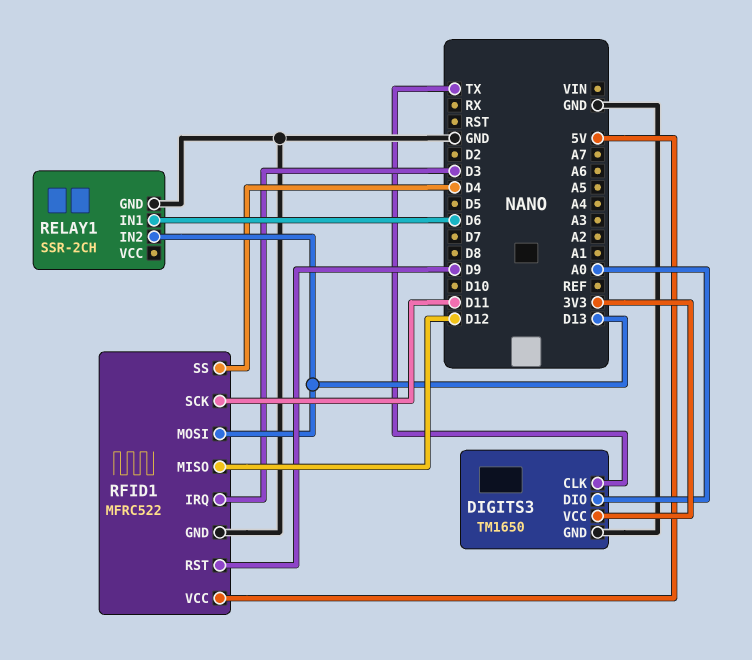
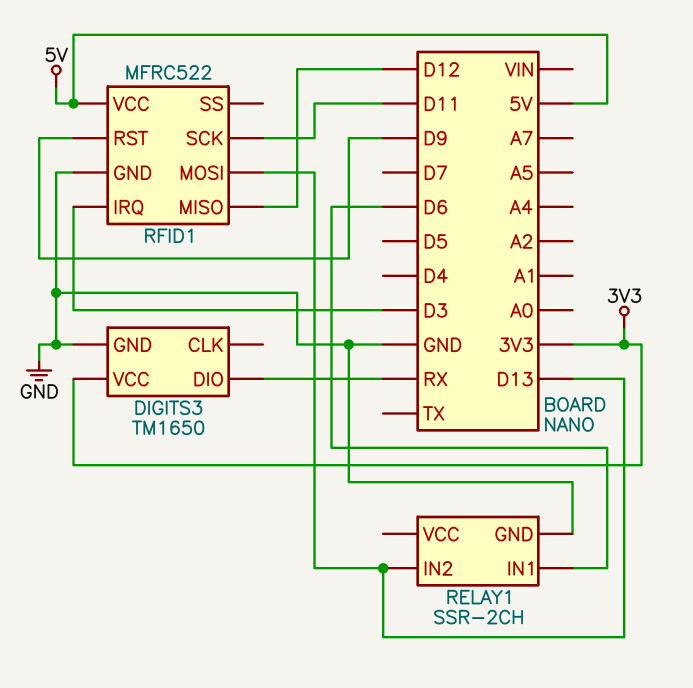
DIGITS3 pin CLK: TX -> none
DIGITS3 pin DIO: A0 -> RX
RFID1 pin SS: D4 -> none

